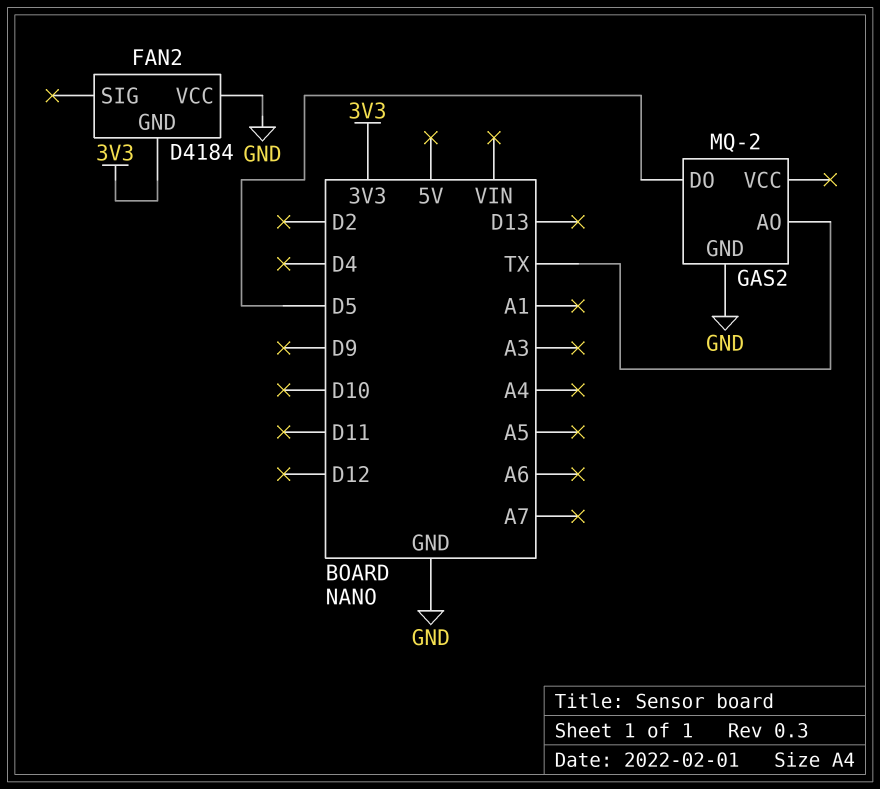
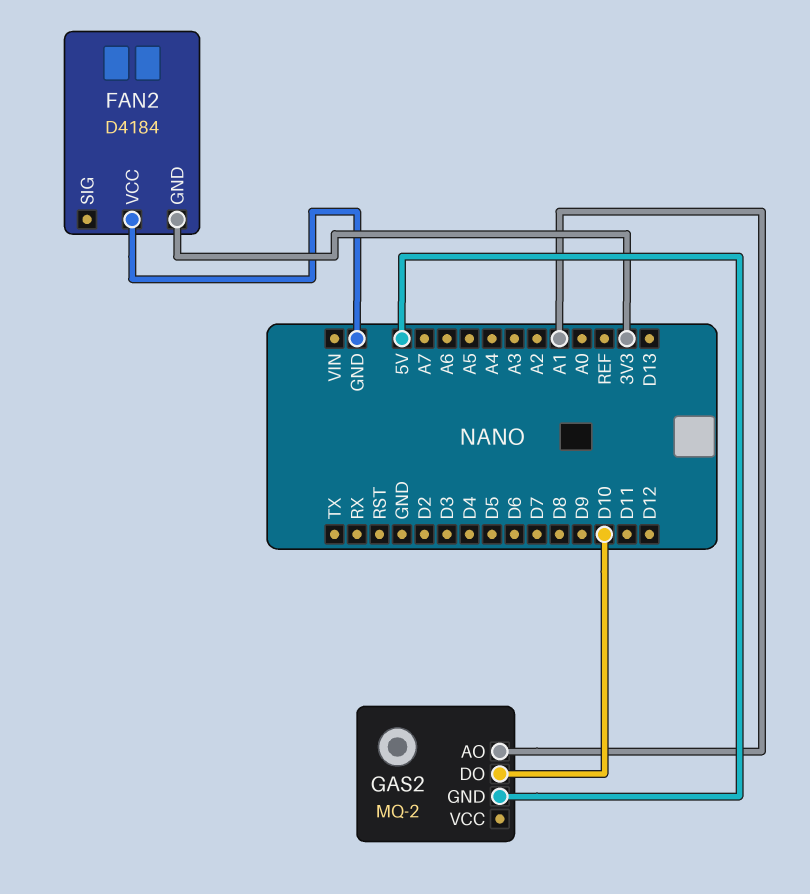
GAS2 pin AO: TX -> A1
GAS2 pin DO: D5 -> D10
GAS2 pin GND: GND -> 5V

